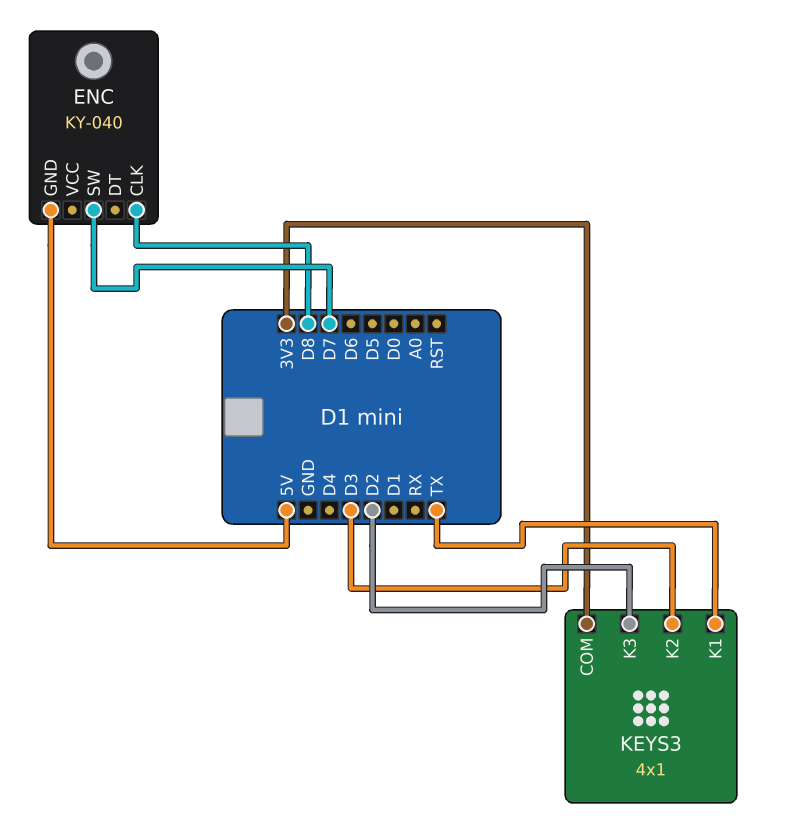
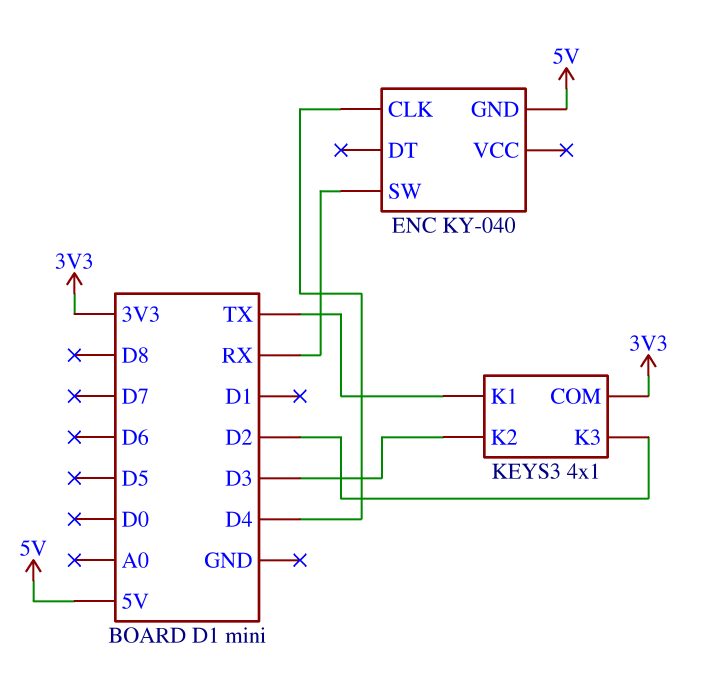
ENC pin CLK: D8 -> D4
ENC pin SW: D7 -> RX

